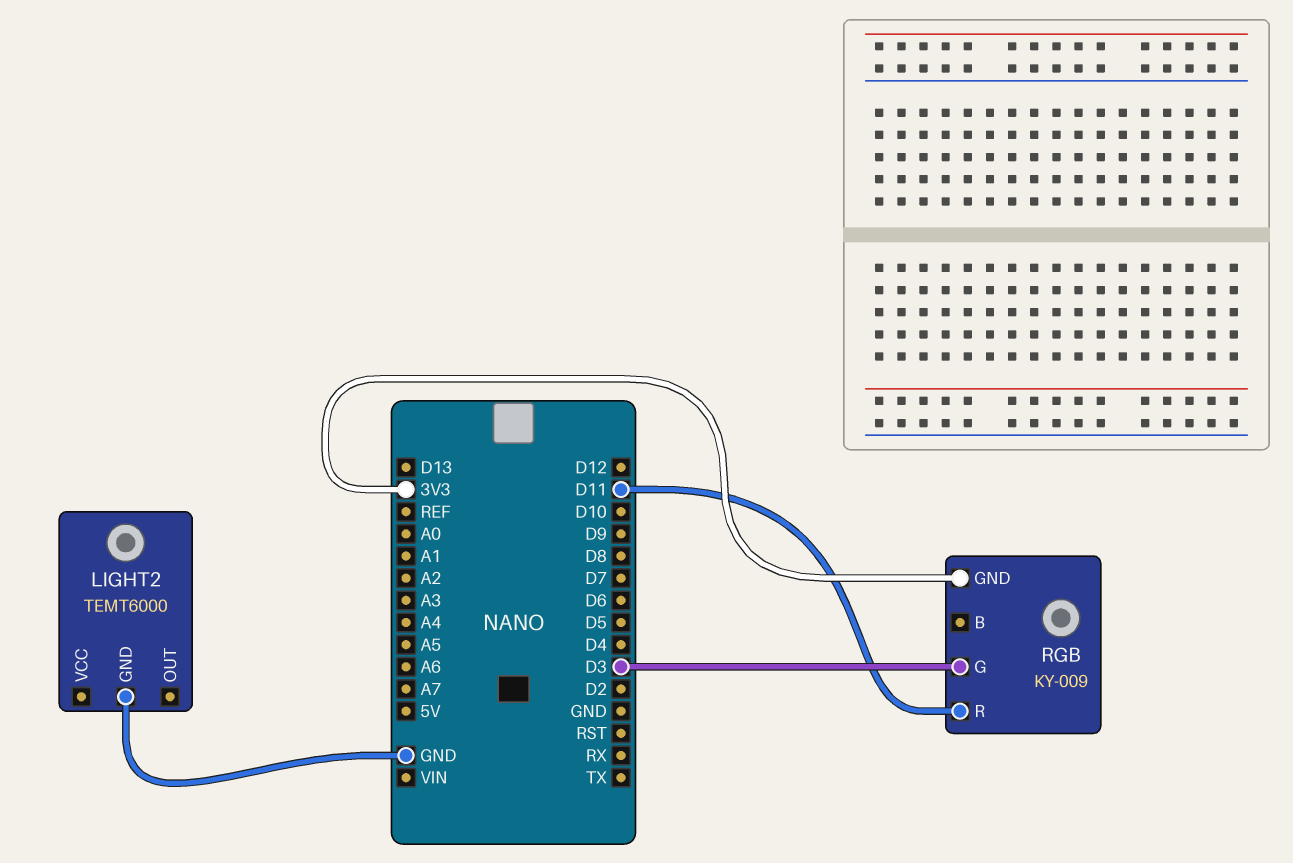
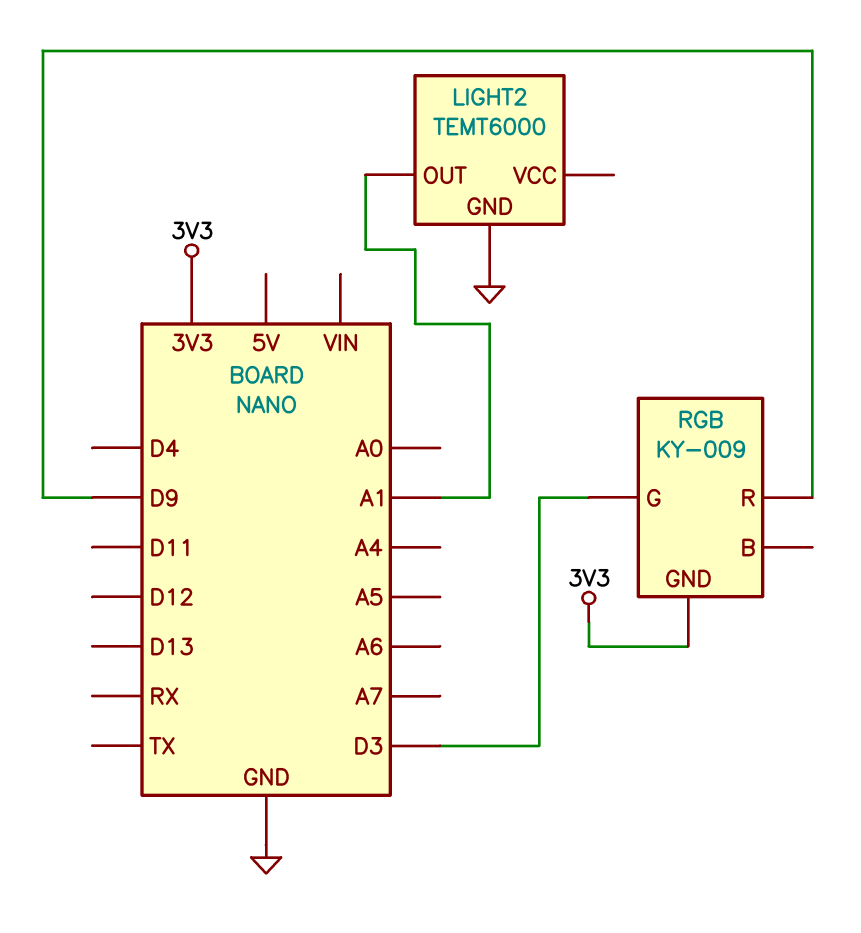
LIGHT2 pin OUT: none -> A1
RGB pin R: D11 -> D9

